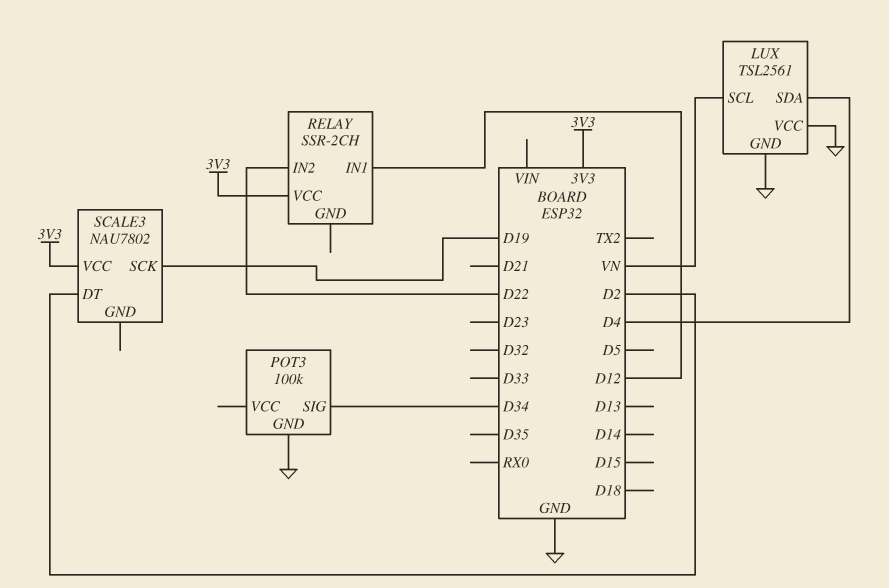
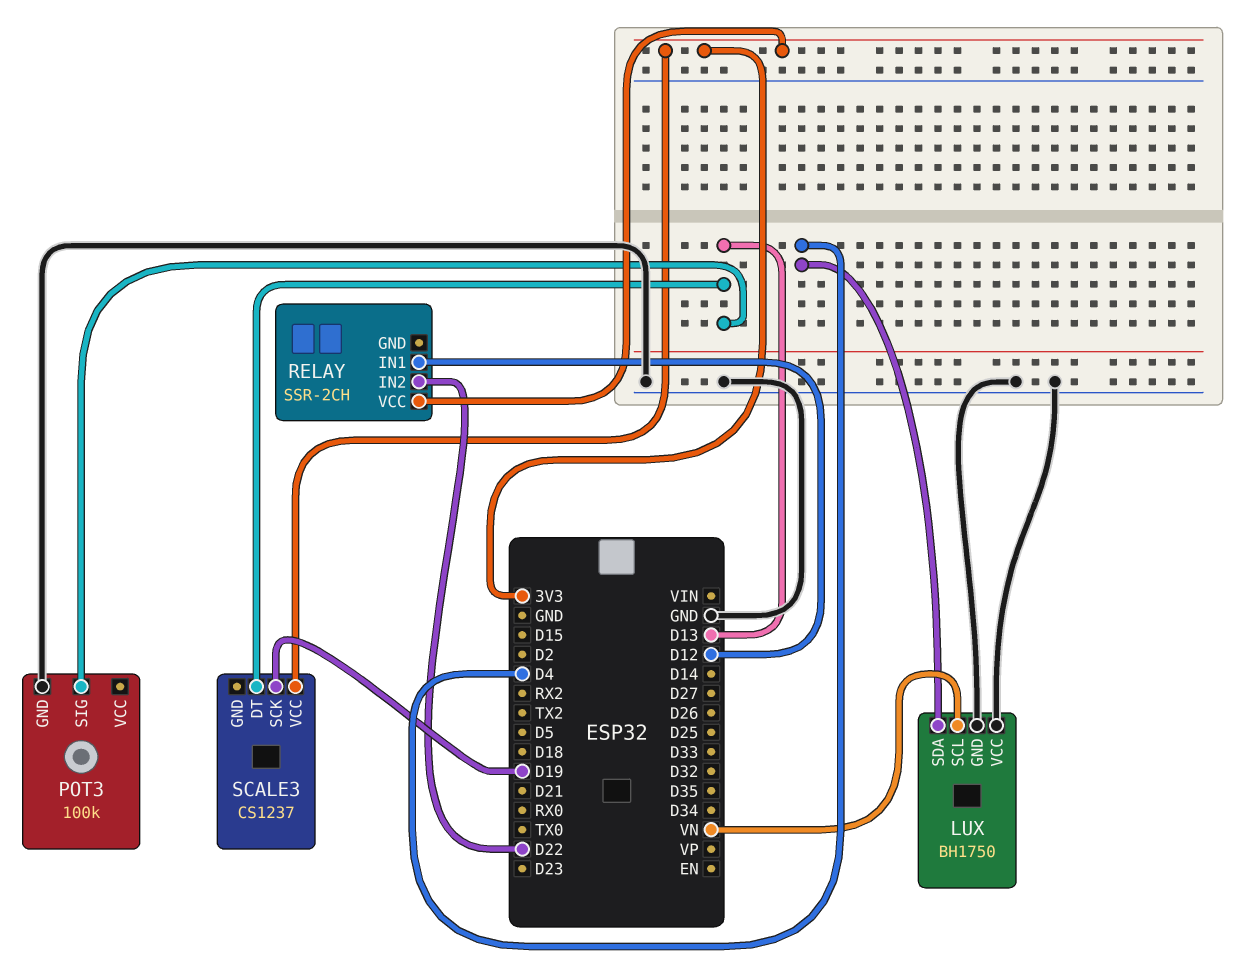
LUX: TSL2561 -> BH1750
POT3 pin SIG: D34 -> D13
SCALE3: NAU7802 -> CS1237
SCALE3 pin DT: D2 -> D13

